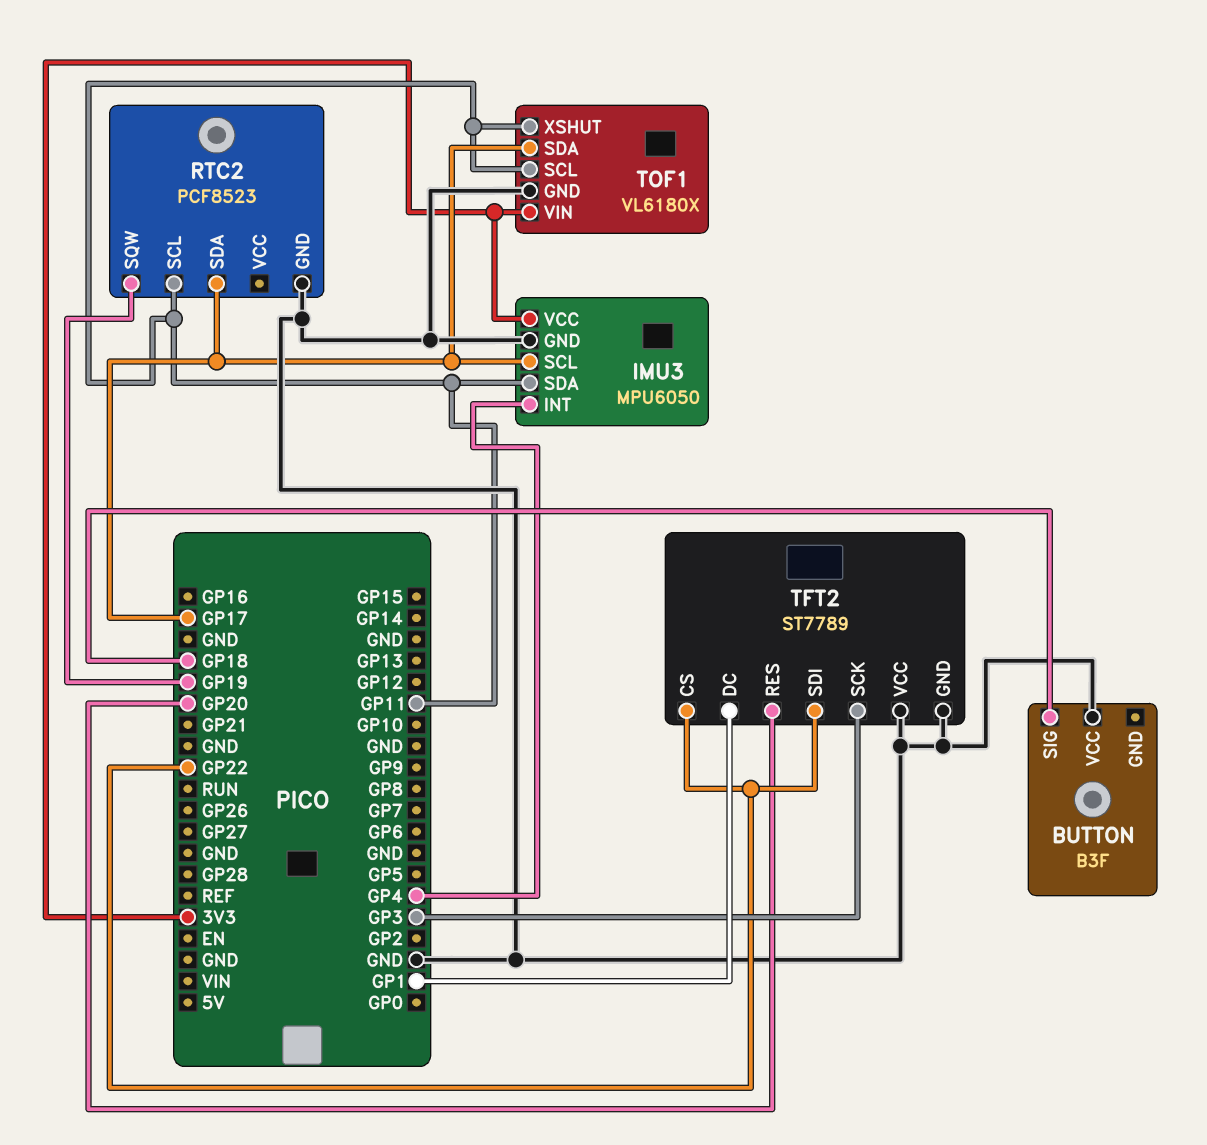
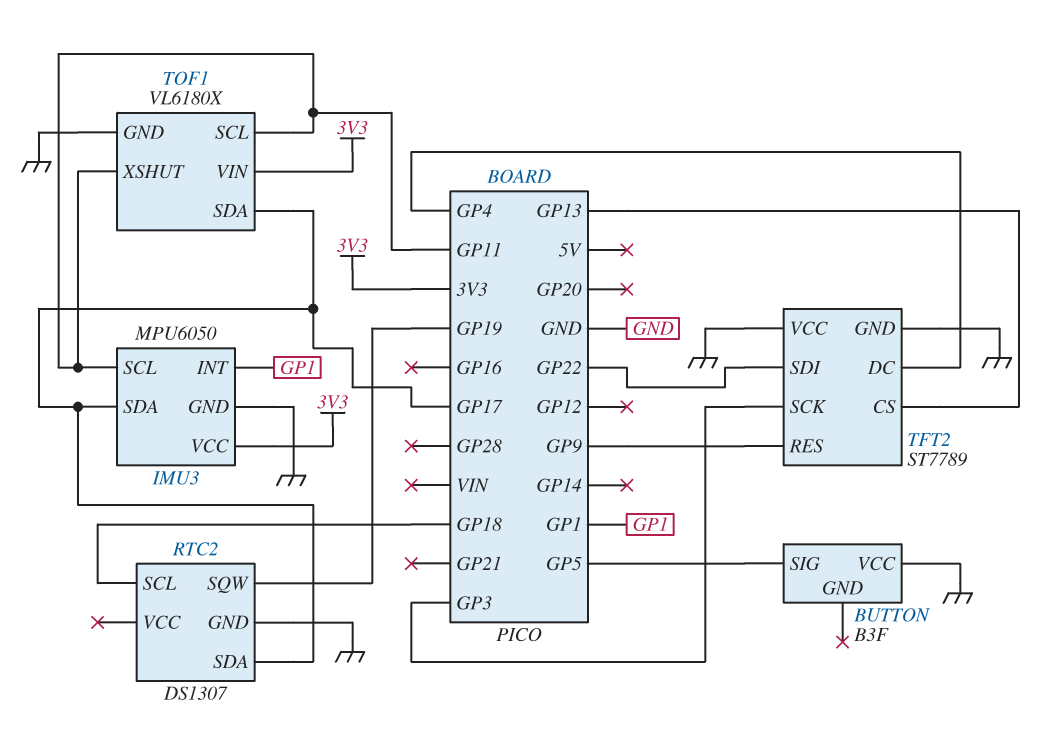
BUTTON pin SIG: GP18 -> GP5
IMU3 pin INT: GP4 -> GP1
IMU3 pin SCL: GP17 -> GP11
IMU3 pin SDA: GP11 -> GP17
RTC2: PCF8523 -> DS1307
RTC2 pin SCL: GP11 -> GP18
TFT2 pin CS: GP22 -> GP13
TFT2 pin DC: GP1 -> GP4
TFT2 pin RES: GP20 -> GP9

